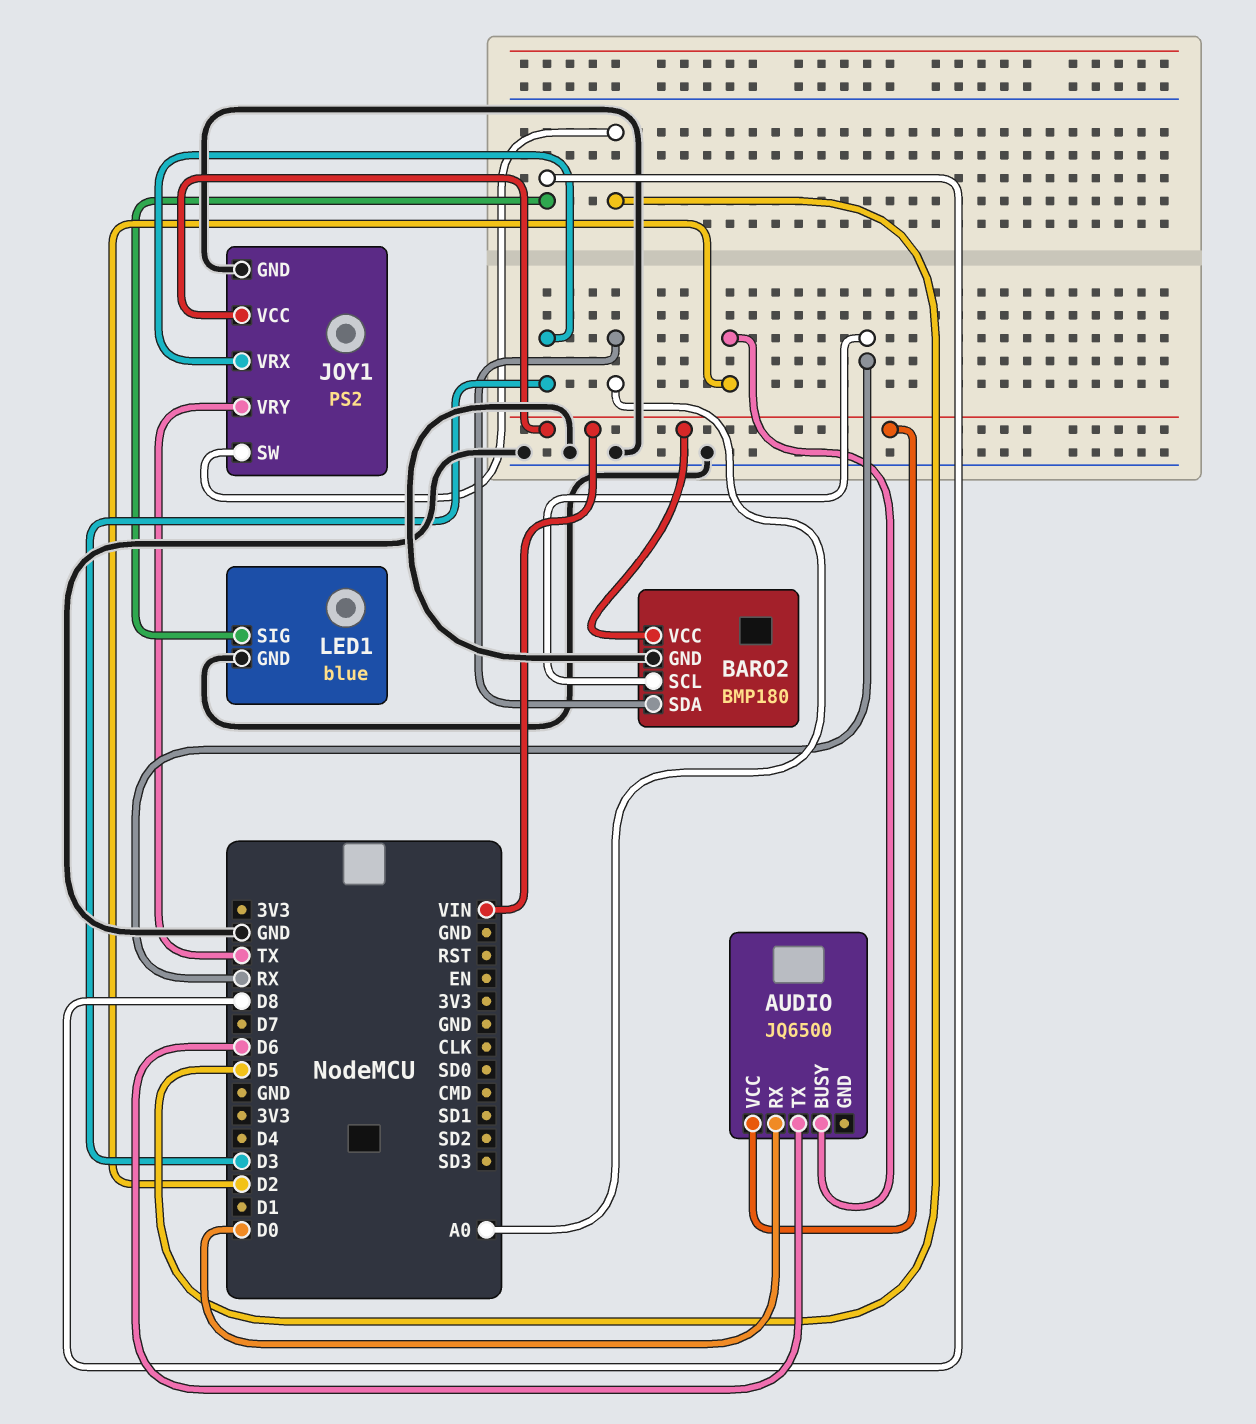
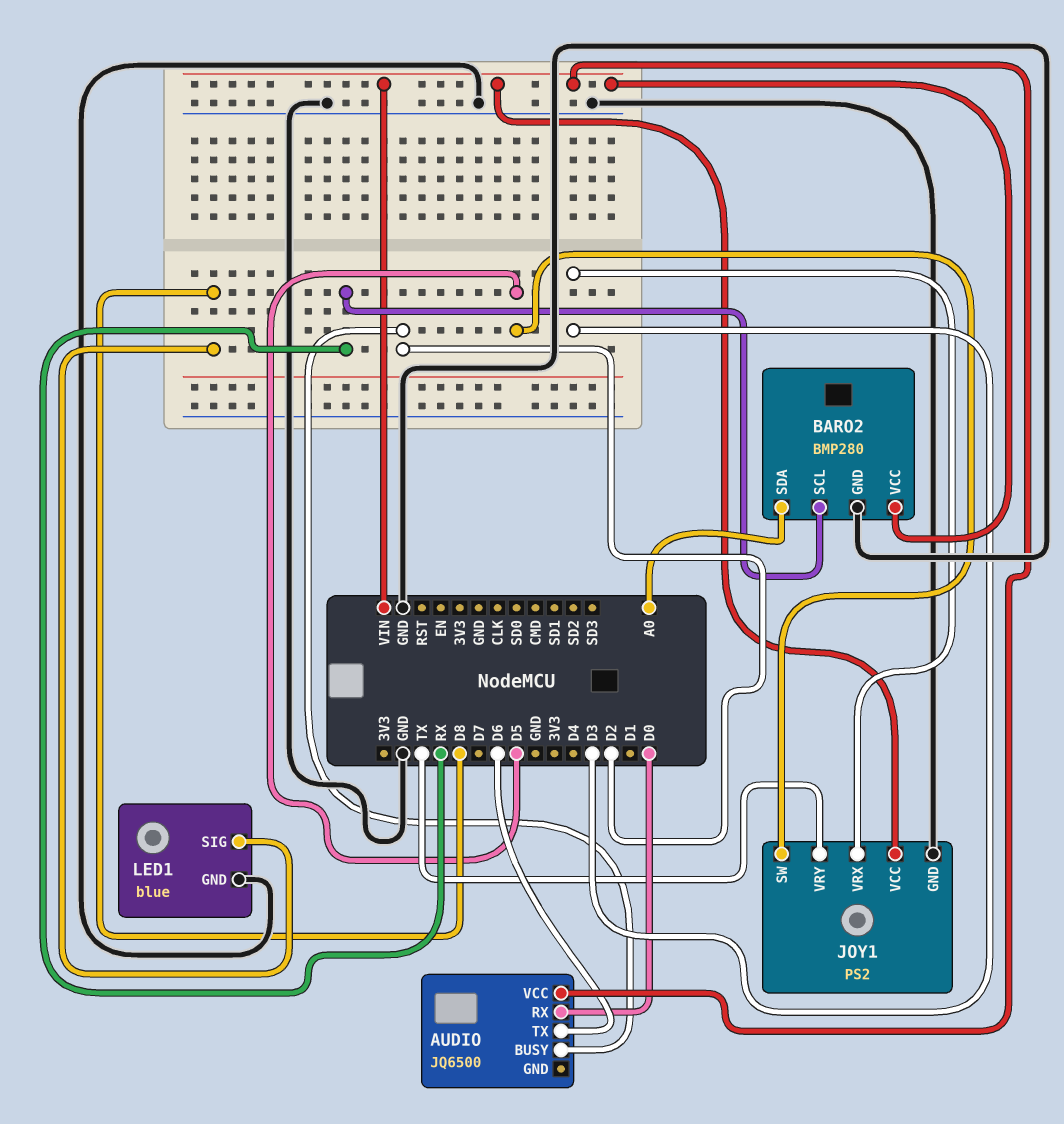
BARO2: BMP180 -> BMP280

